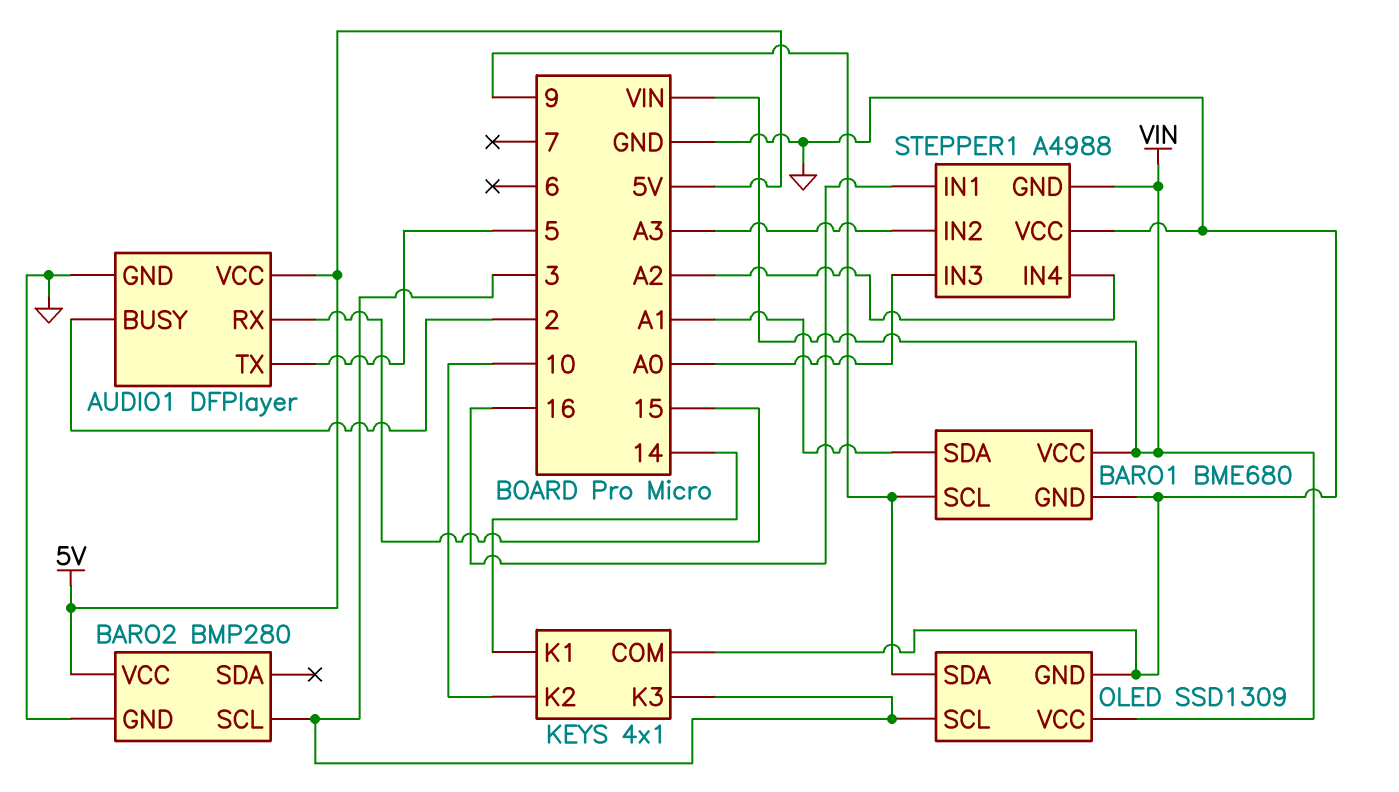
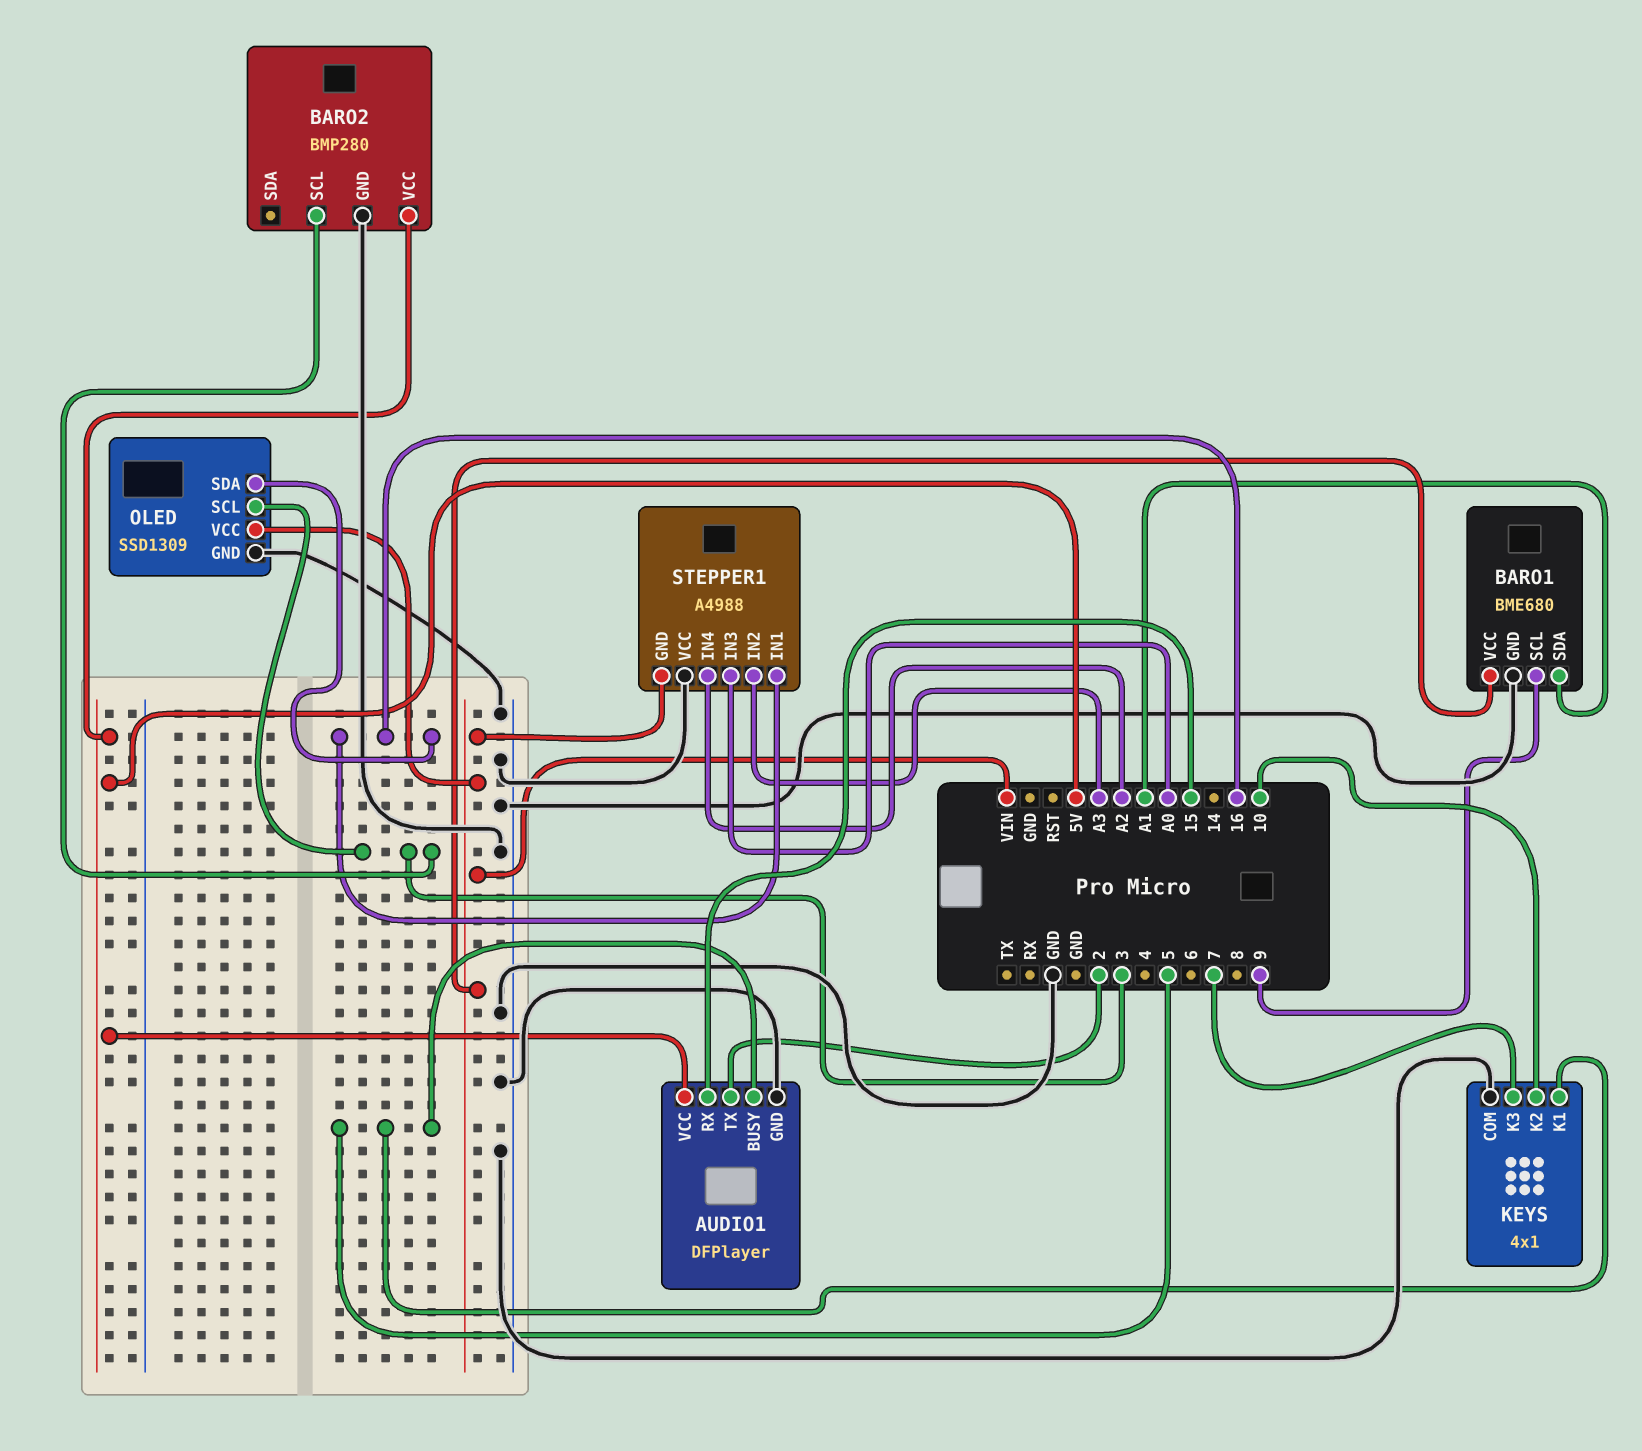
AUDIO1 pin BUSY: 2 -> 5
AUDIO1 pin TX: 5 -> 2
KEYS pin K1: 14 -> 5
KEYS pin K3: 3 -> 7
OLED pin SDA: 9 -> 16

